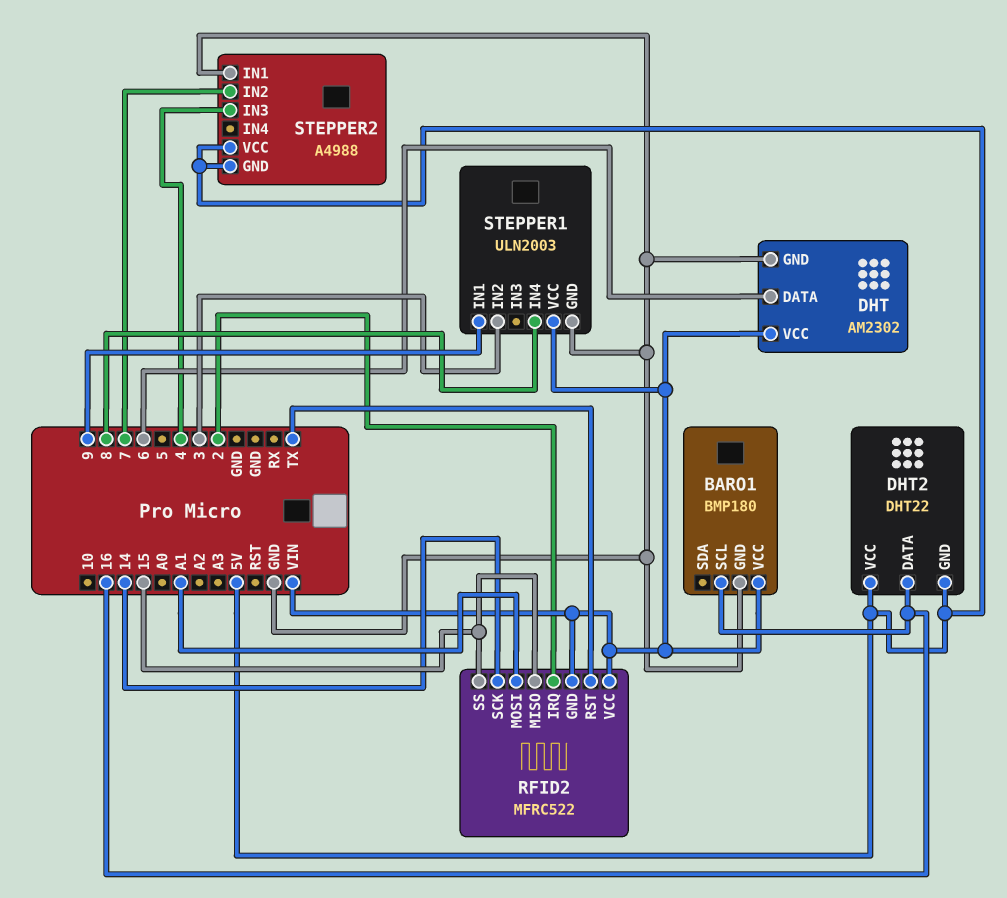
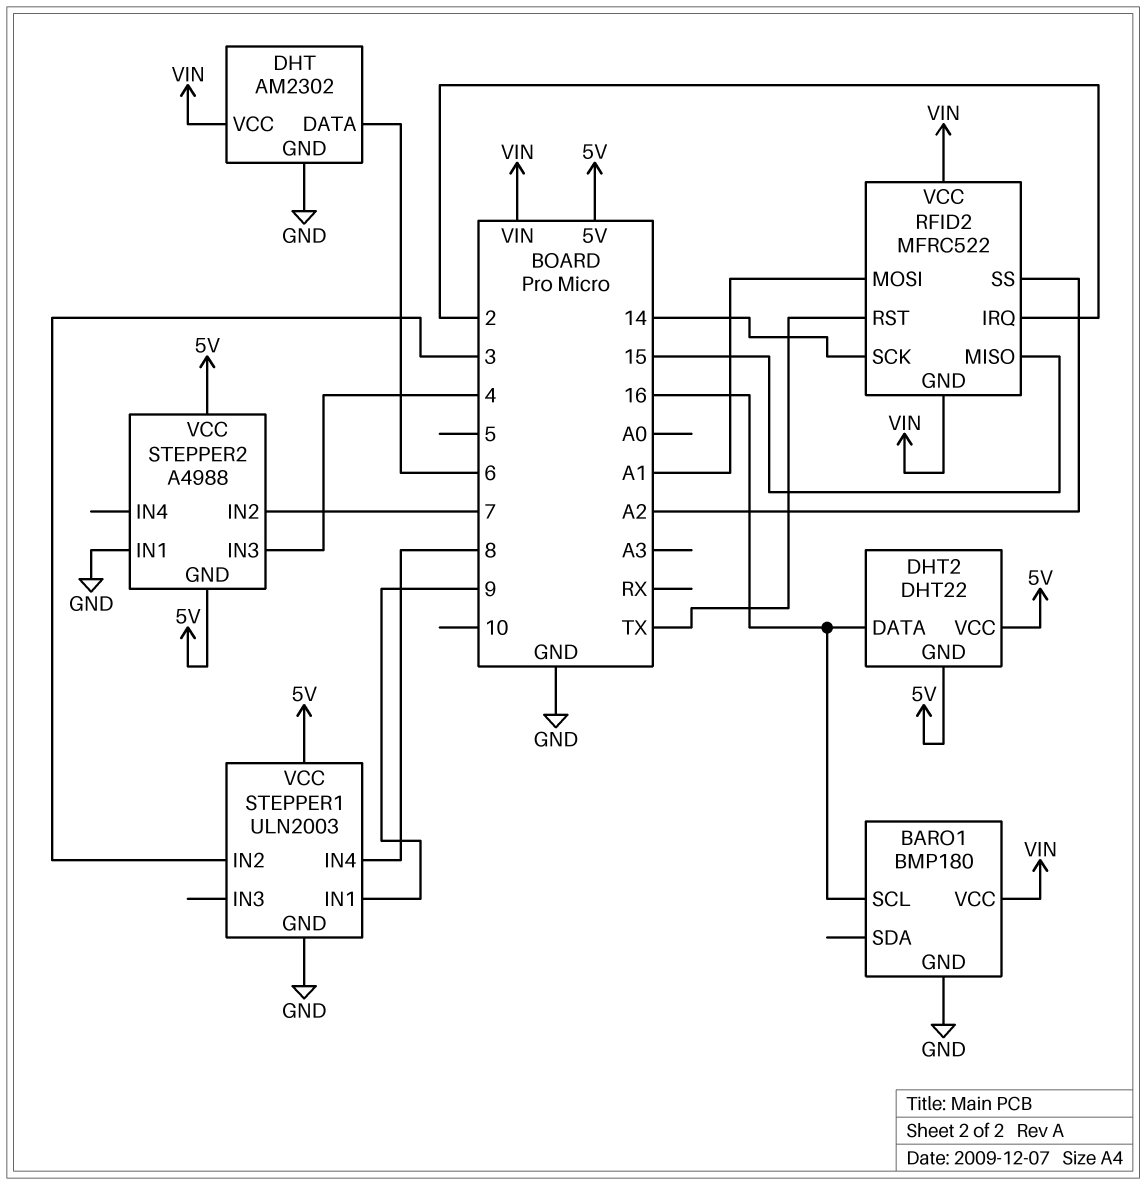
RFID2 pin SS: 15 -> A2
STEPPER1 pin VCC: VIN -> 5V

